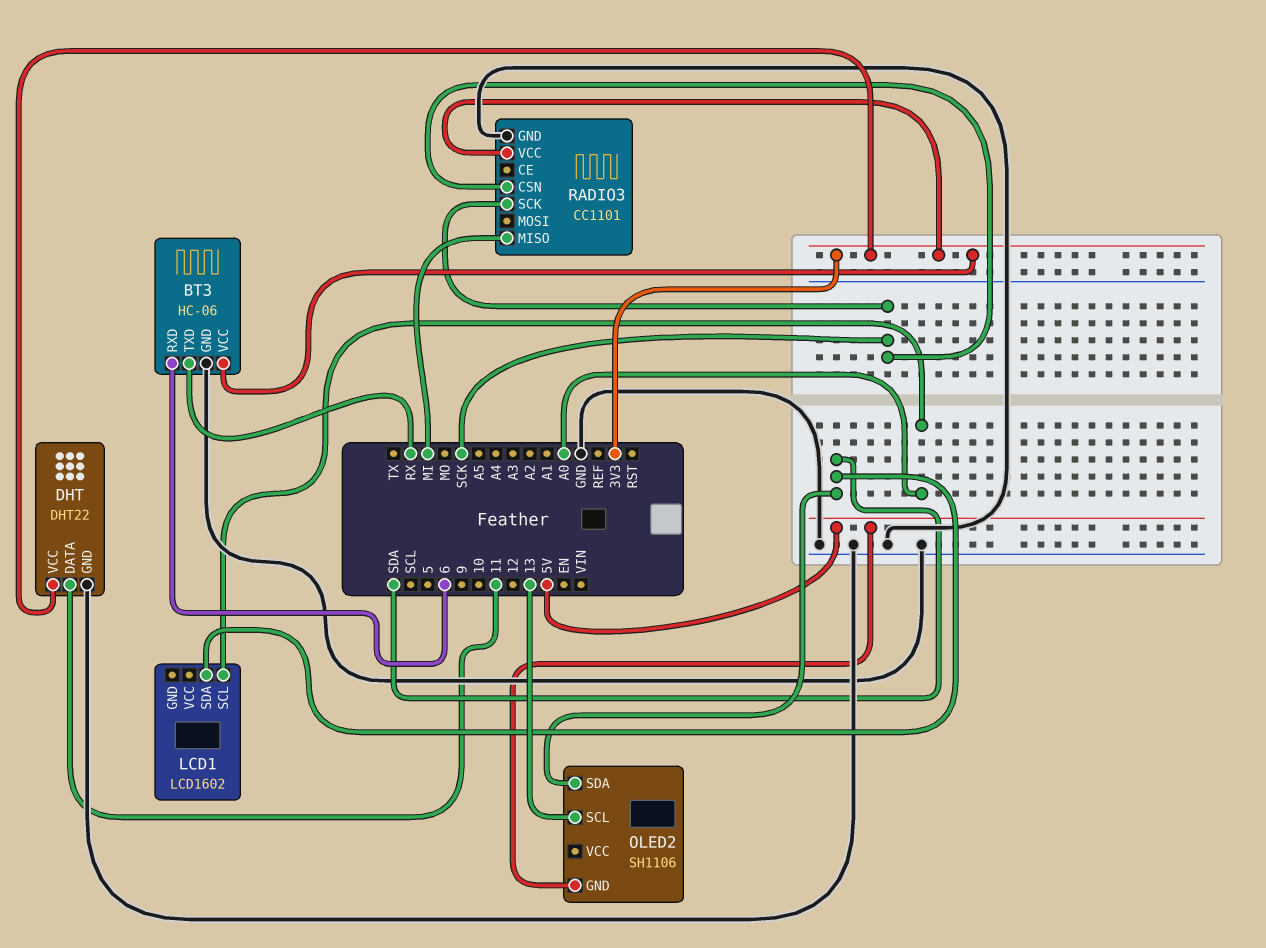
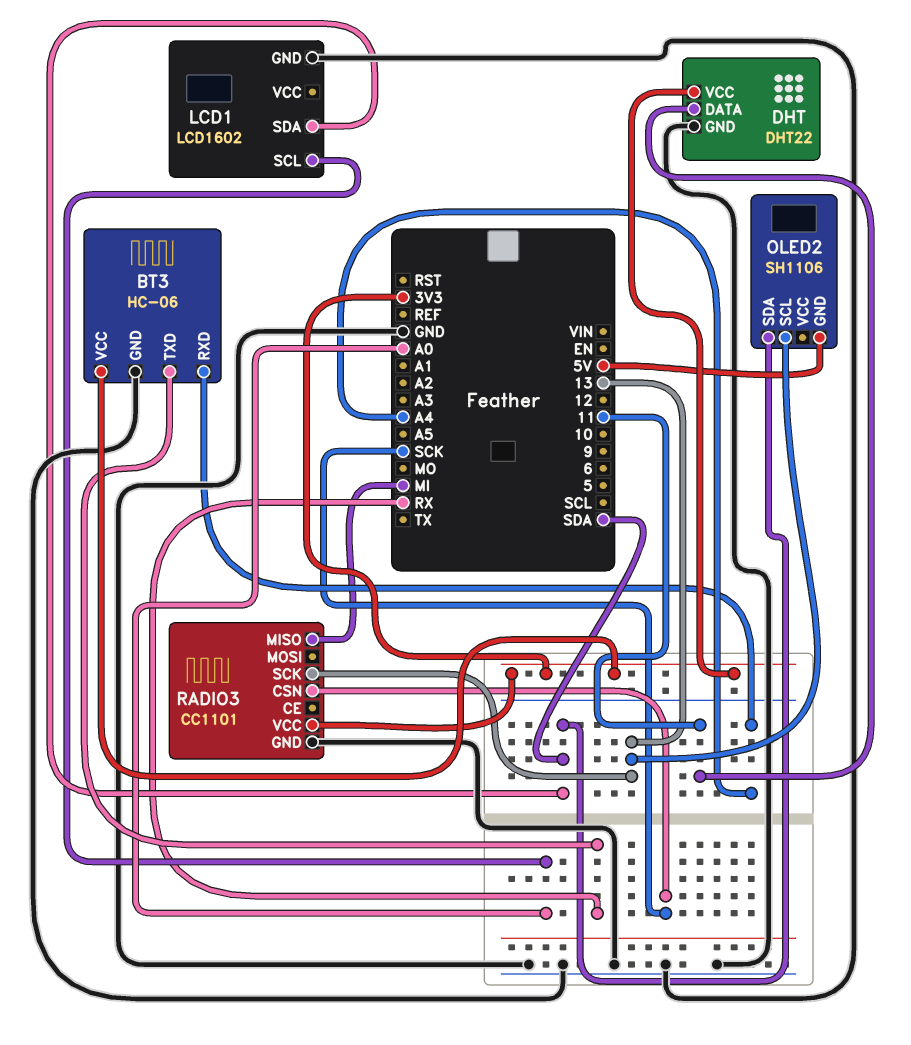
BT3 pin RXD: 6 -> A4
LCD1 pin GND: none -> GND
RADIO3 pin SCK: SCK -> 13

